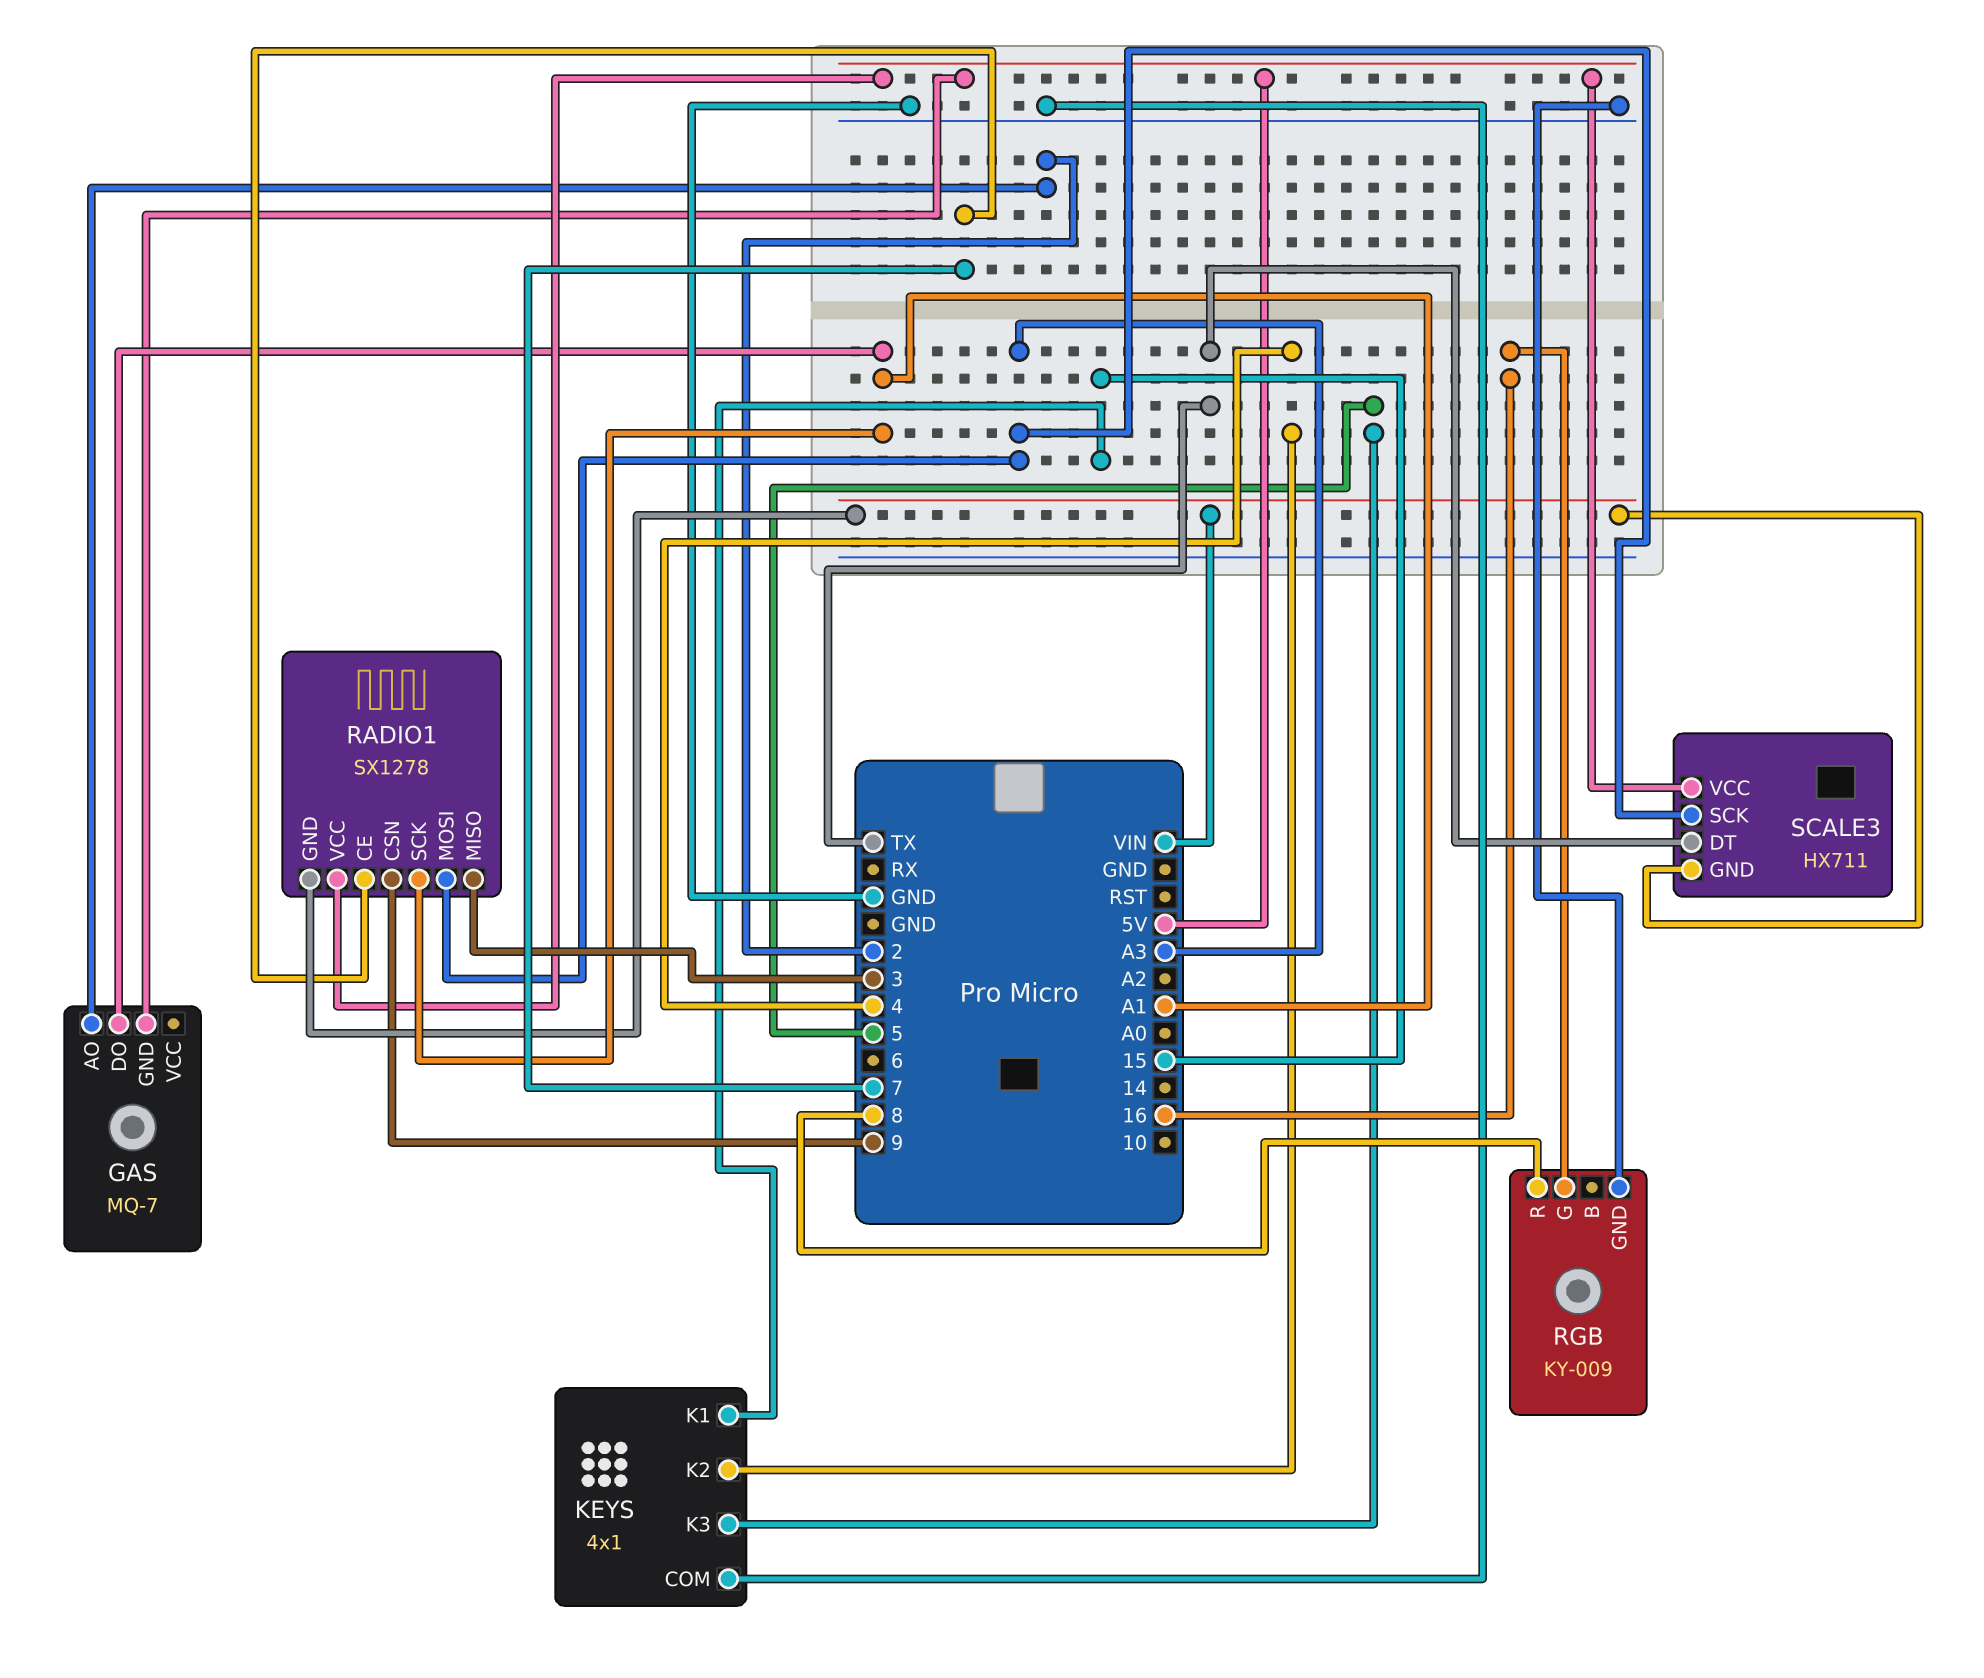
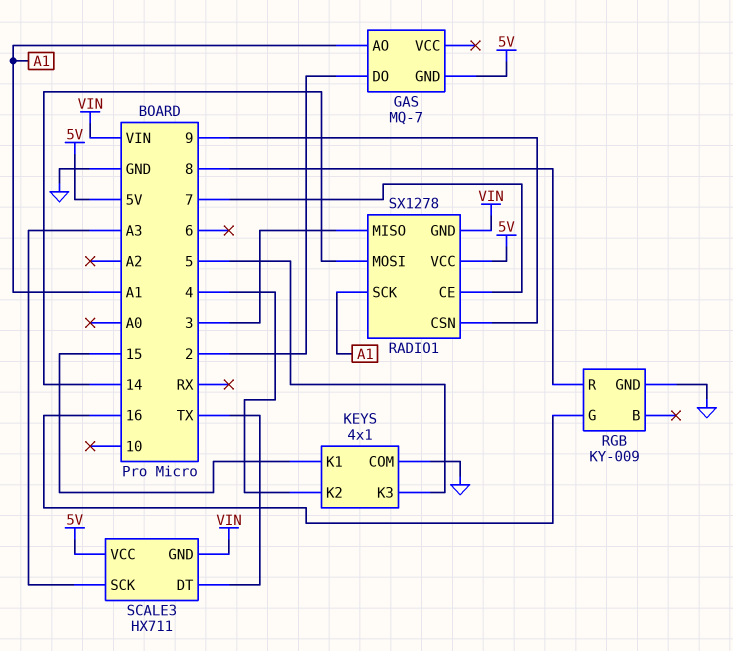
GAS pin AO: 2 -> A1
GAS pin DO: A1 -> 2
RADIO1 pin MOSI: A3 -> 14

